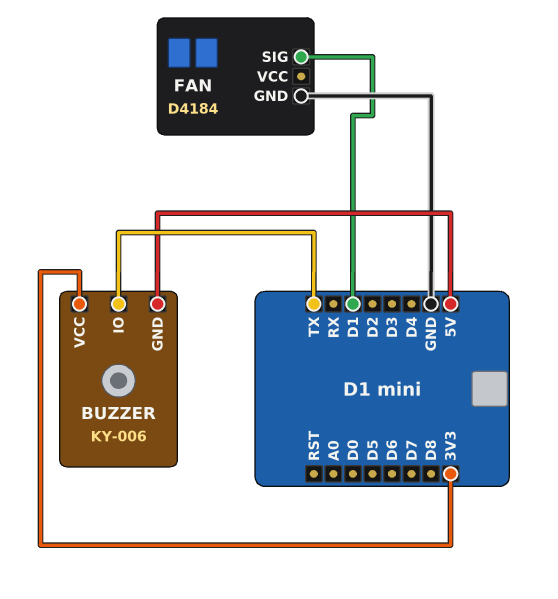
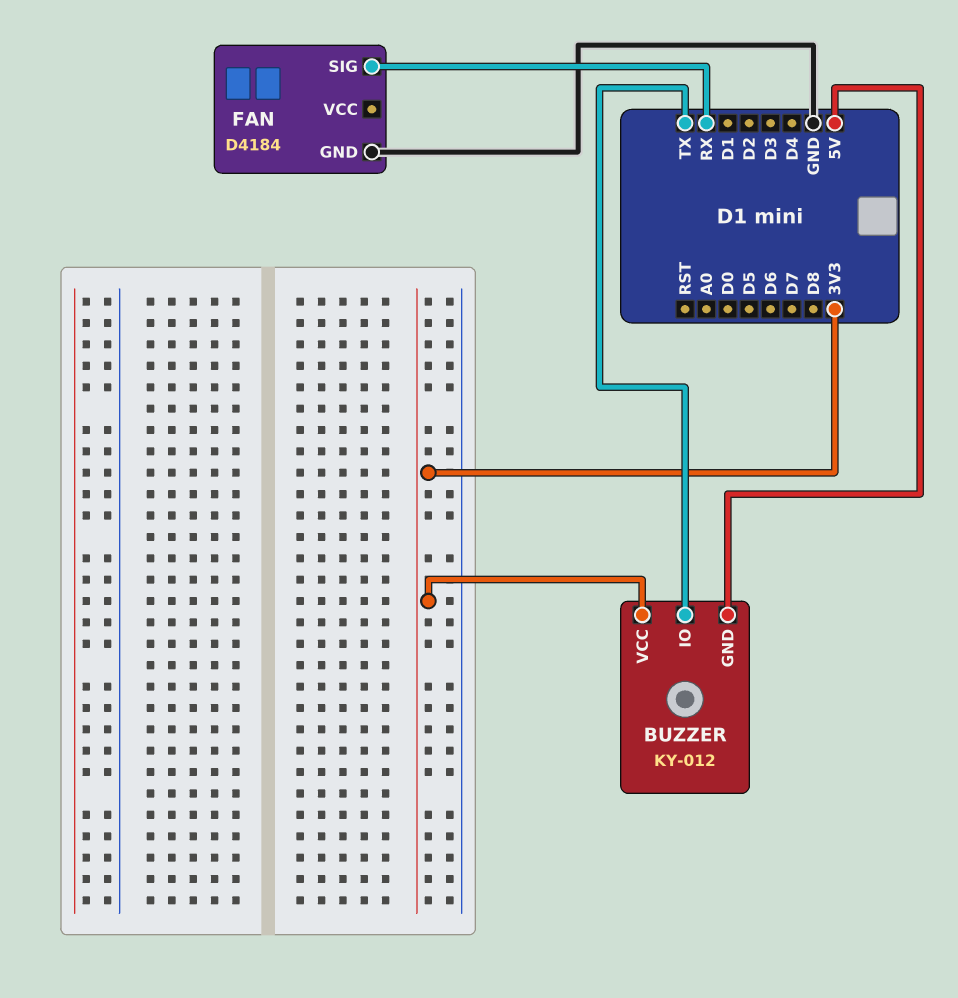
BUZZER: KY-006 -> KY-012
FAN pin SIG: D1 -> RX

